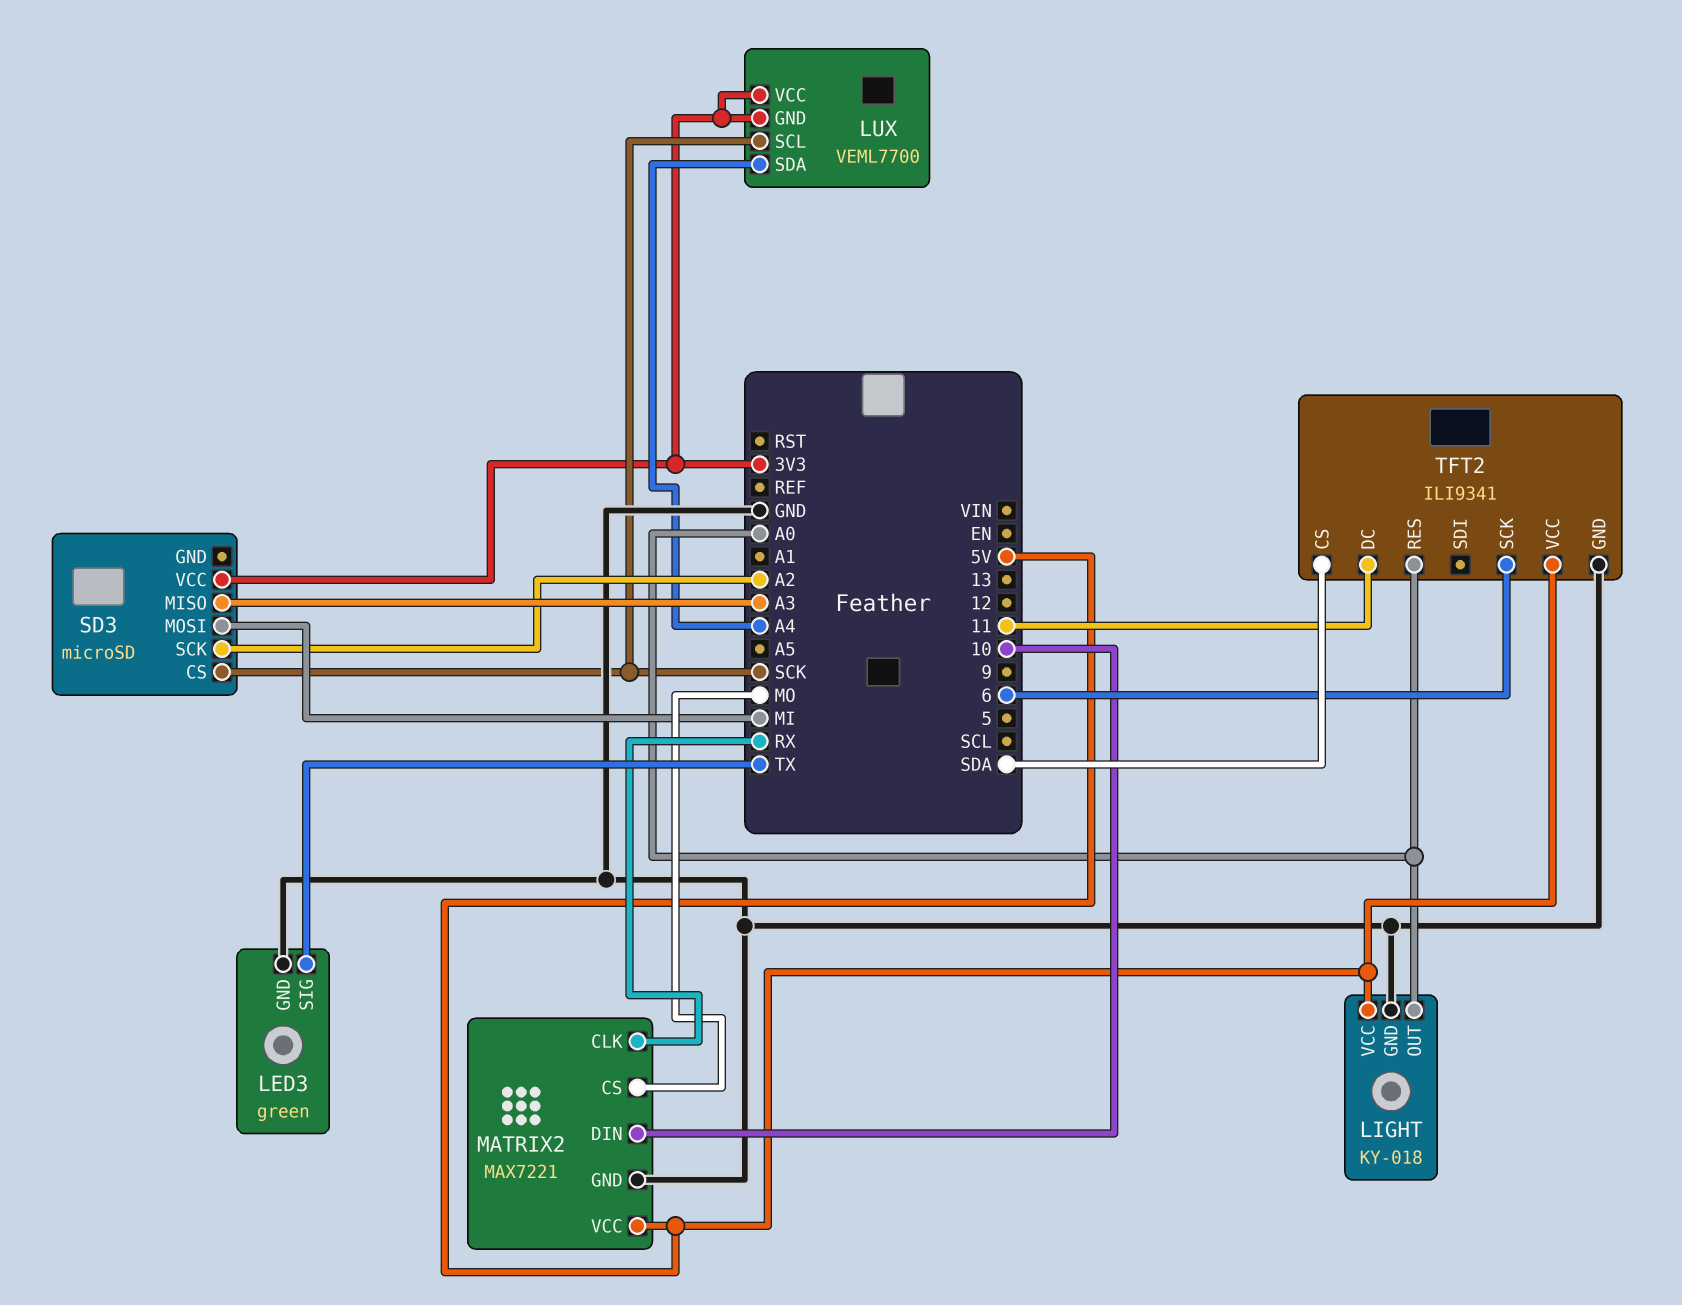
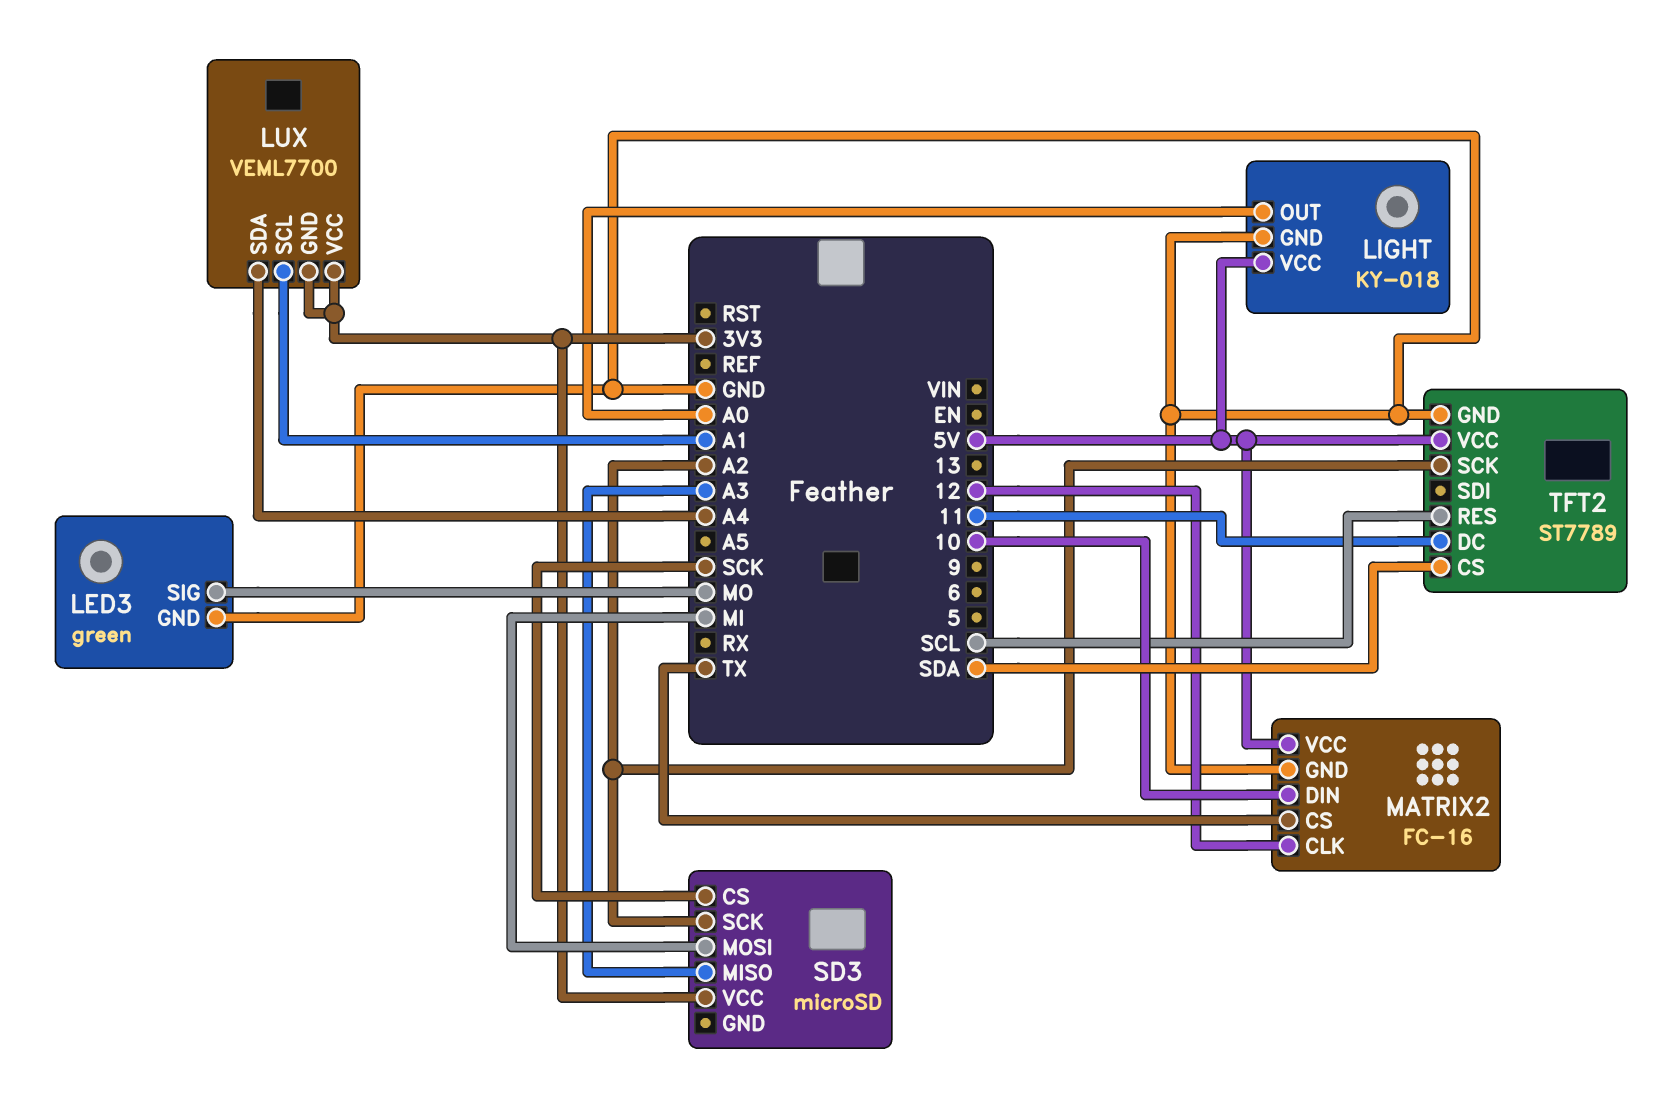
LED3 pin SIG: TX -> MO
LUX pin SCL: SCK -> A1
MATRIX2: MAX7221 -> FC-16
MATRIX2 pin CLK: RX -> 12
MATRIX2 pin CS: MO -> TX
TFT2: ILI9341 -> ST7789
TFT2 pin RES: A0 -> SCL
TFT2 pin SCK: 6 -> A2

